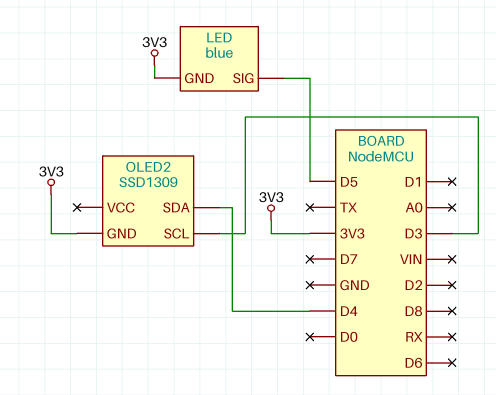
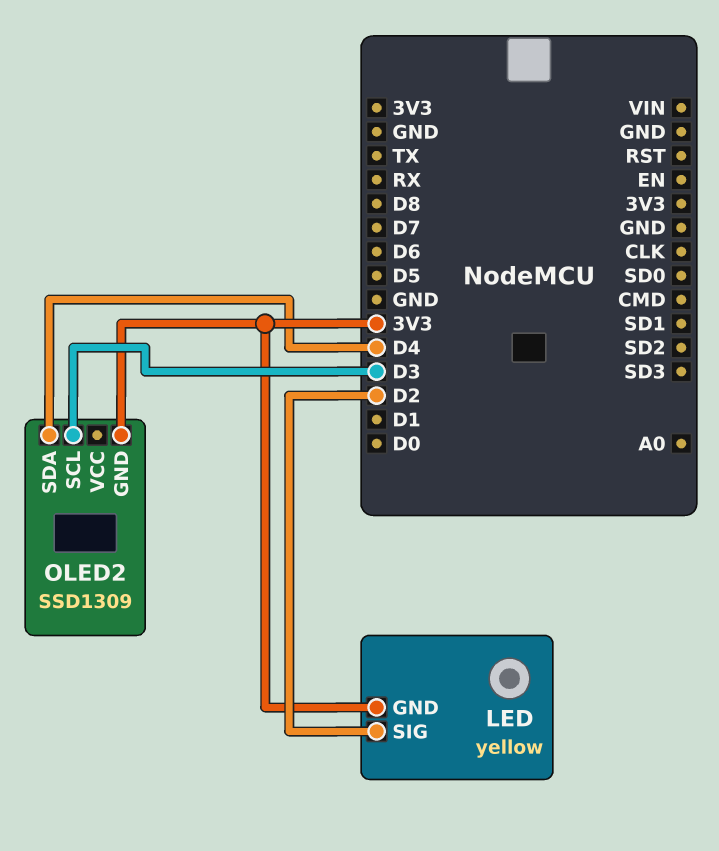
LED: blue -> yellow
LED pin SIG: D5 -> D2

